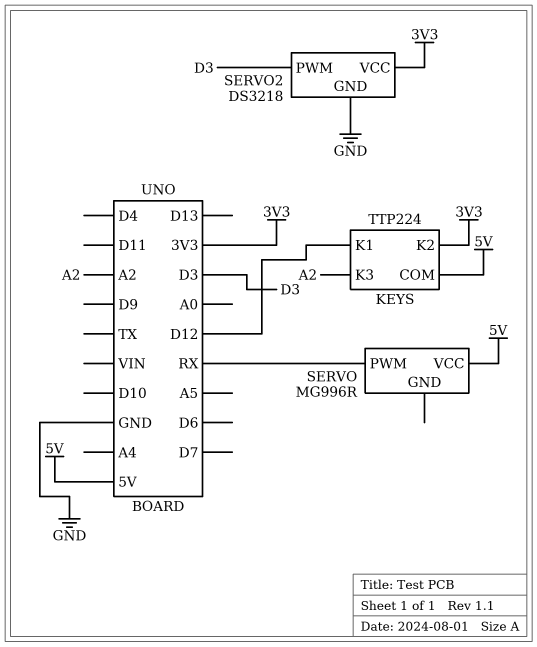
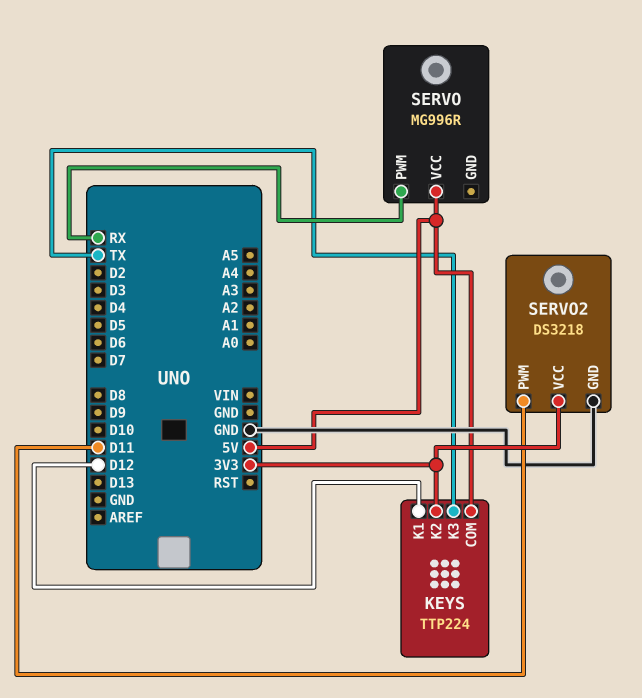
KEYS pin K3: A2 -> TX
SERVO2 pin PWM: D3 -> D11

